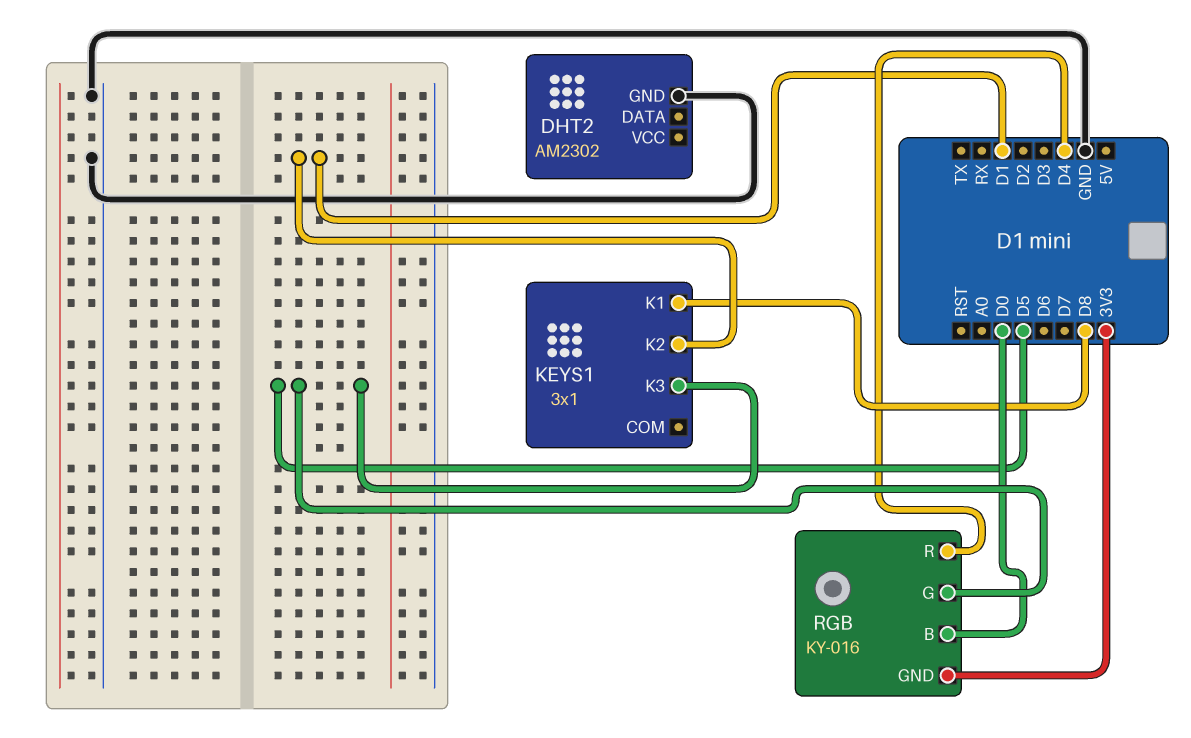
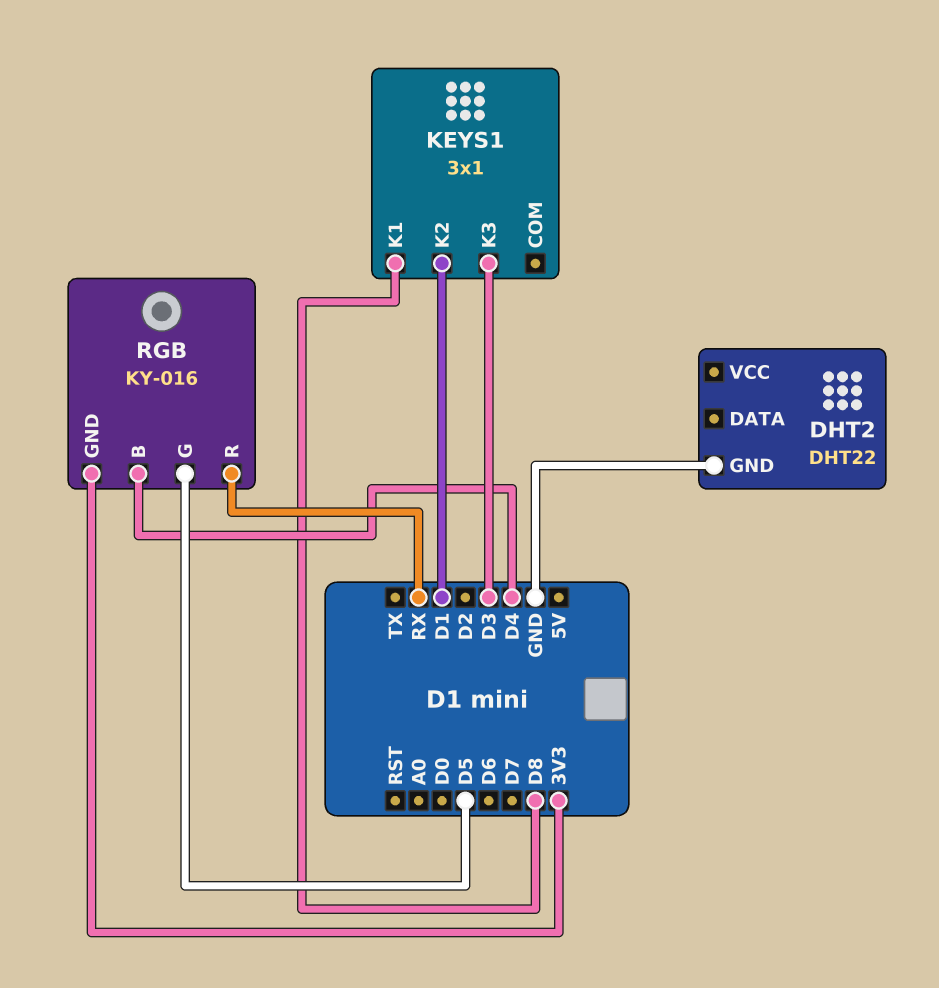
DHT2: AM2302 -> DHT22
KEYS1 pin K3: D5 -> D3
RGB pin B: D0 -> D4
RGB pin R: D4 -> RX

